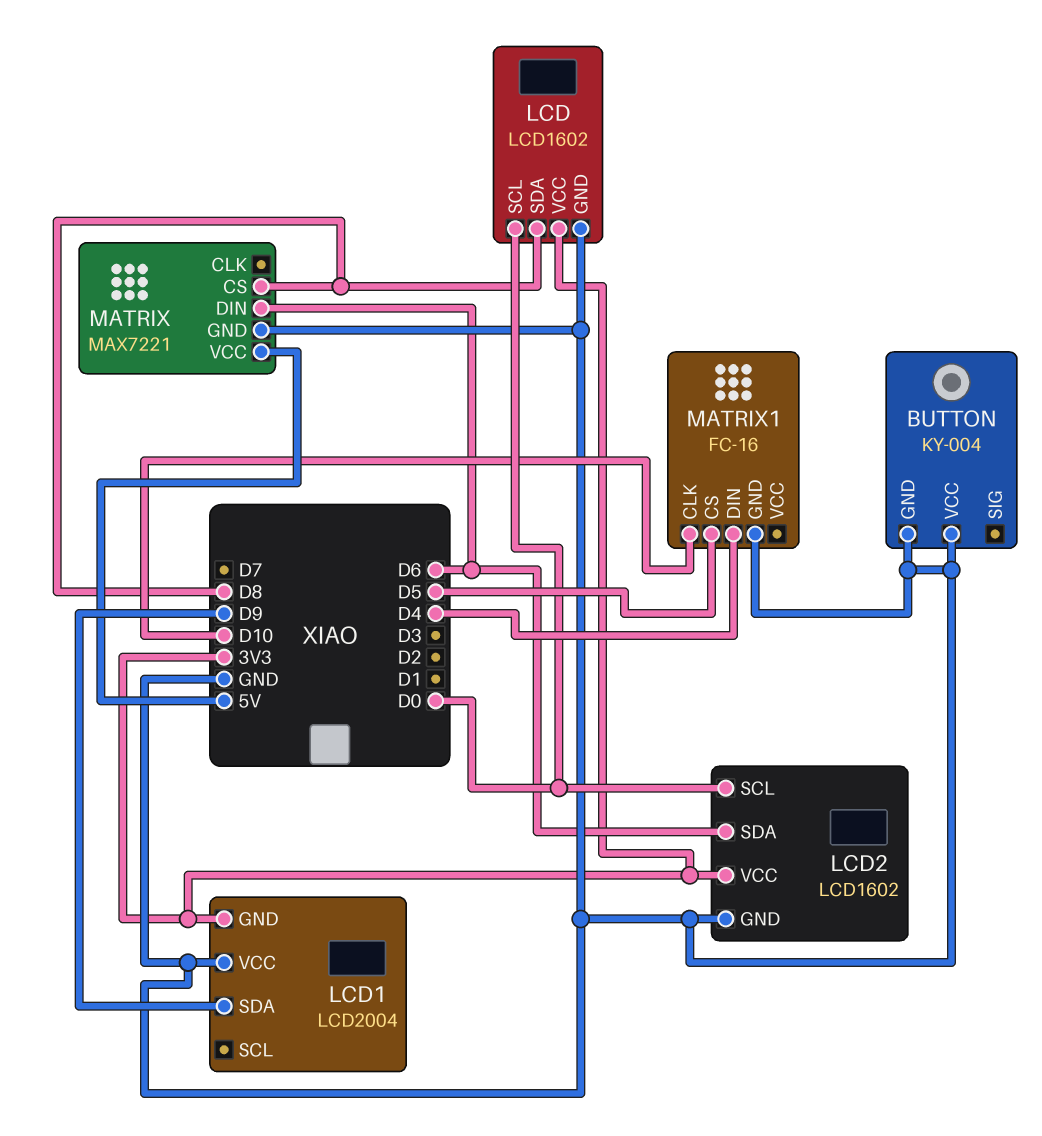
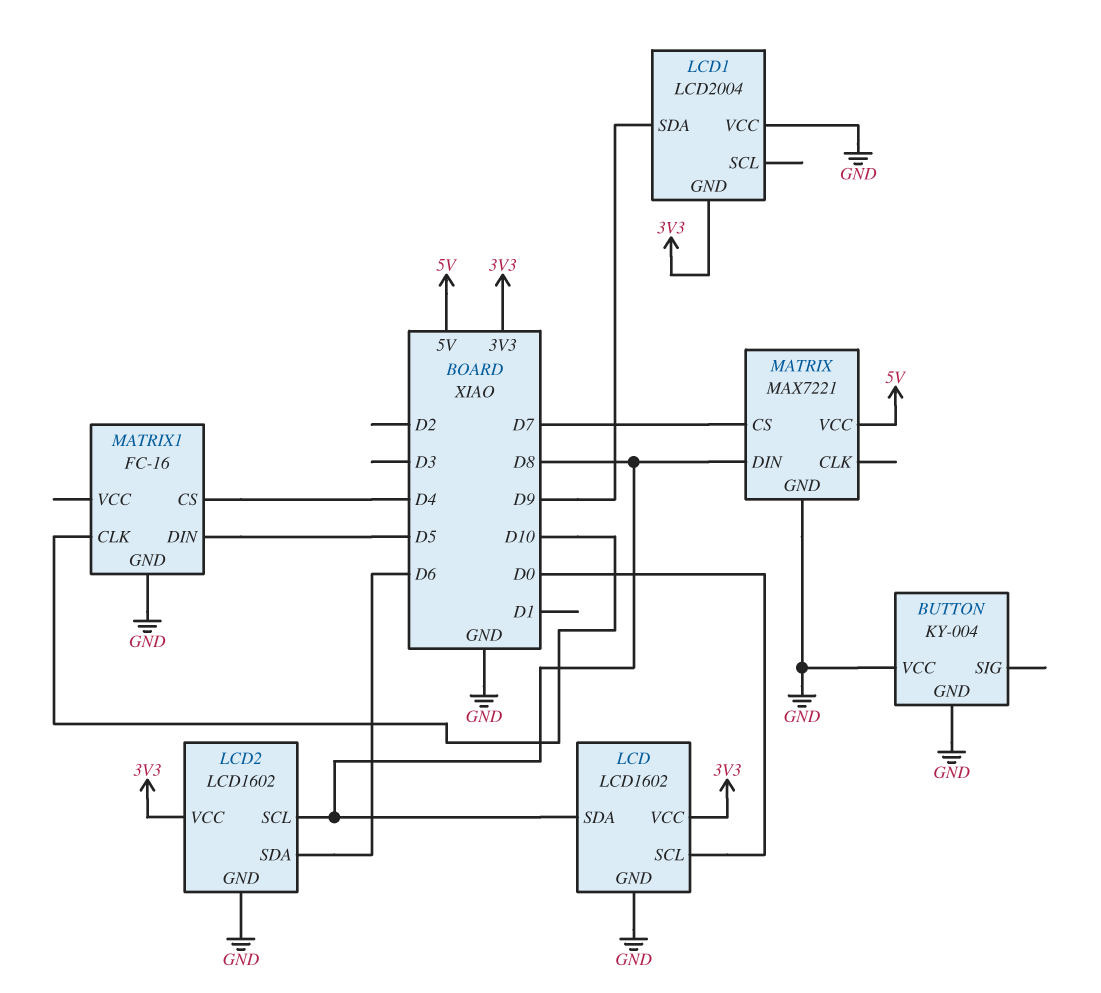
LCD2 pin SCL: D0 -> D8
MATRIX pin CS: D8 -> D7
MATRIX pin DIN: D6 -> D8
MATRIX1 pin CS: D5 -> D4
MATRIX1 pin DIN: D4 -> D5

